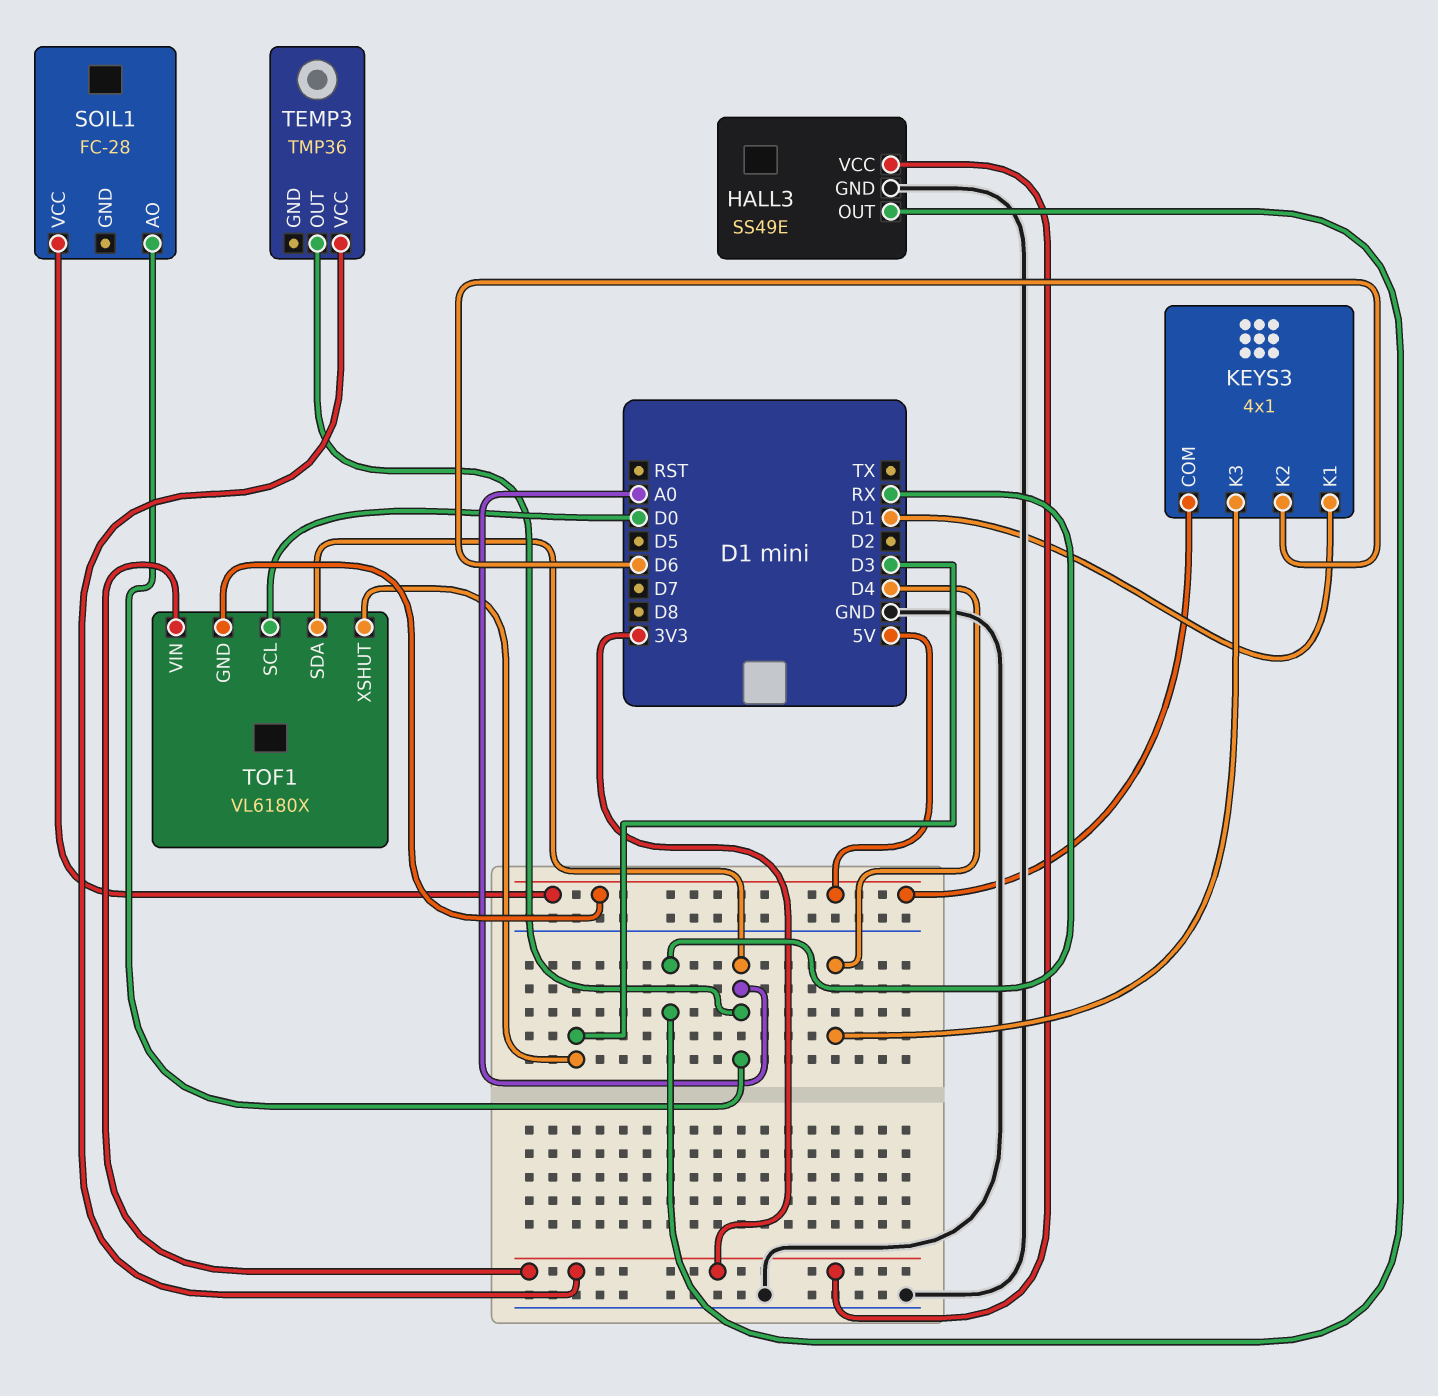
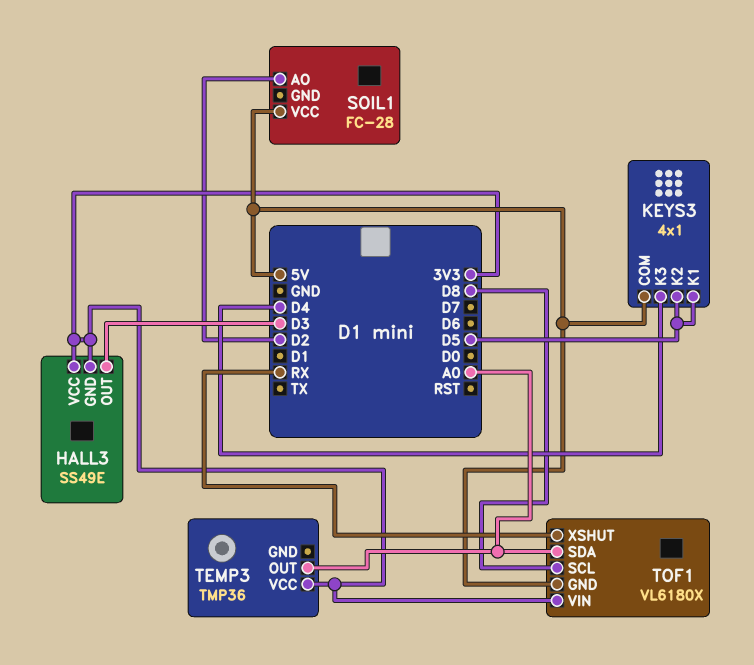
HALL3 pin GND: GND -> 3V3
HALL3 pin OUT: RX -> D3
KEYS3 pin K1: D1 -> D5
KEYS3 pin K2: D6 -> D5
SOIL1 pin AO: A0 -> D2
TOF1 pin SCL: D0 -> D8
TOF1 pin XSHUT: D3 -> RX

